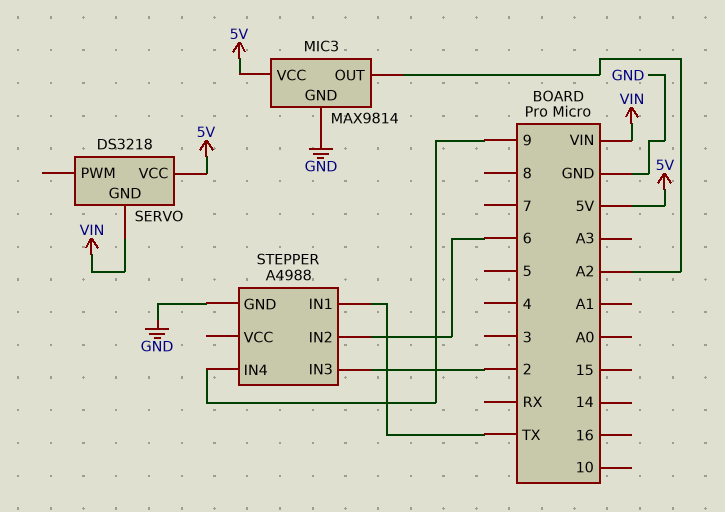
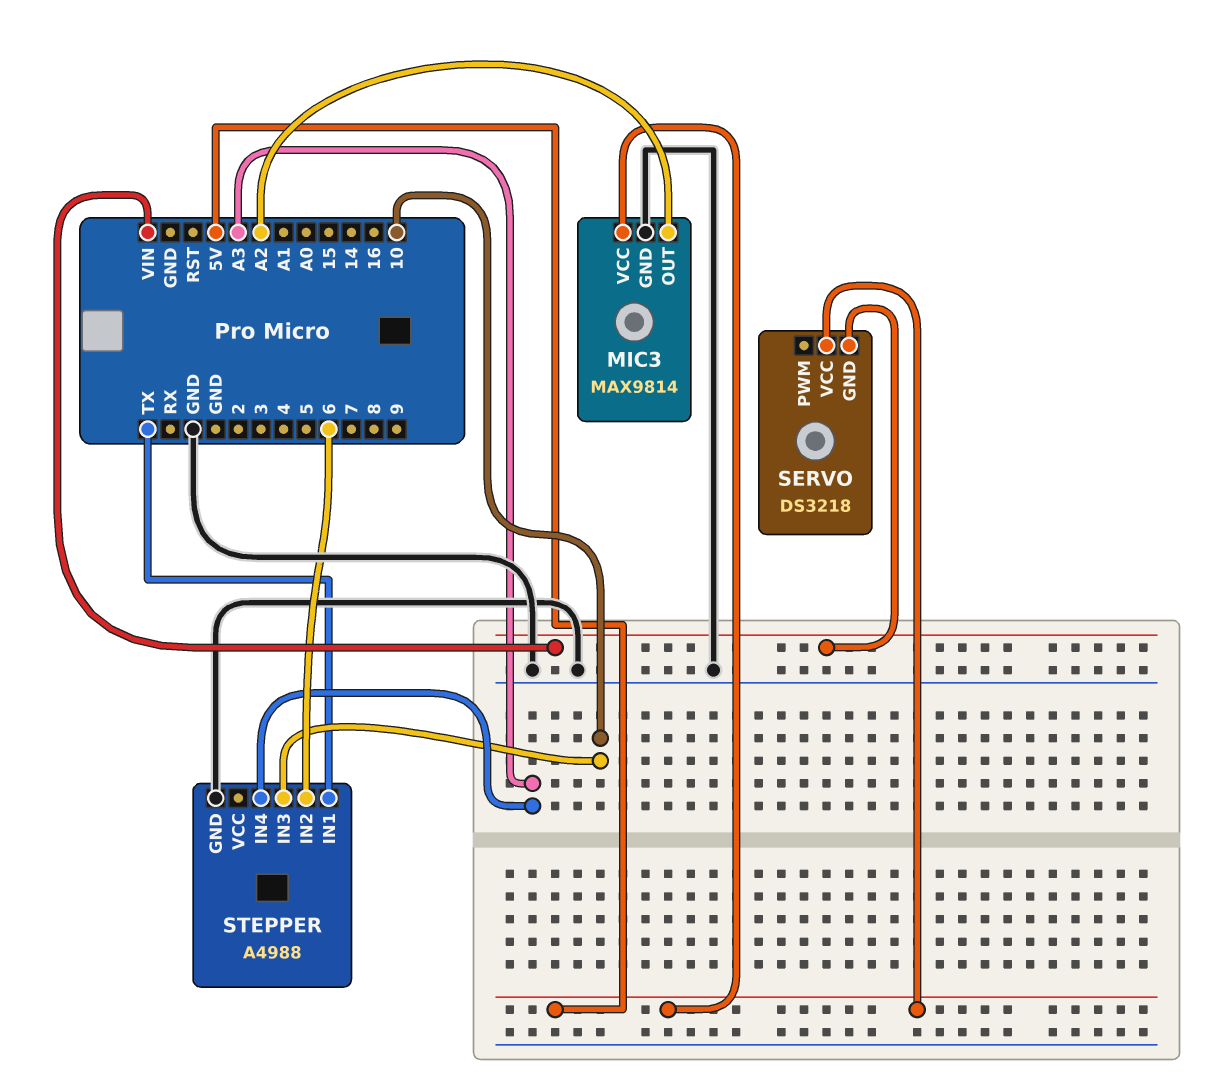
STEPPER pin IN3: 2 -> 10
STEPPER pin IN4: 9 -> A3

